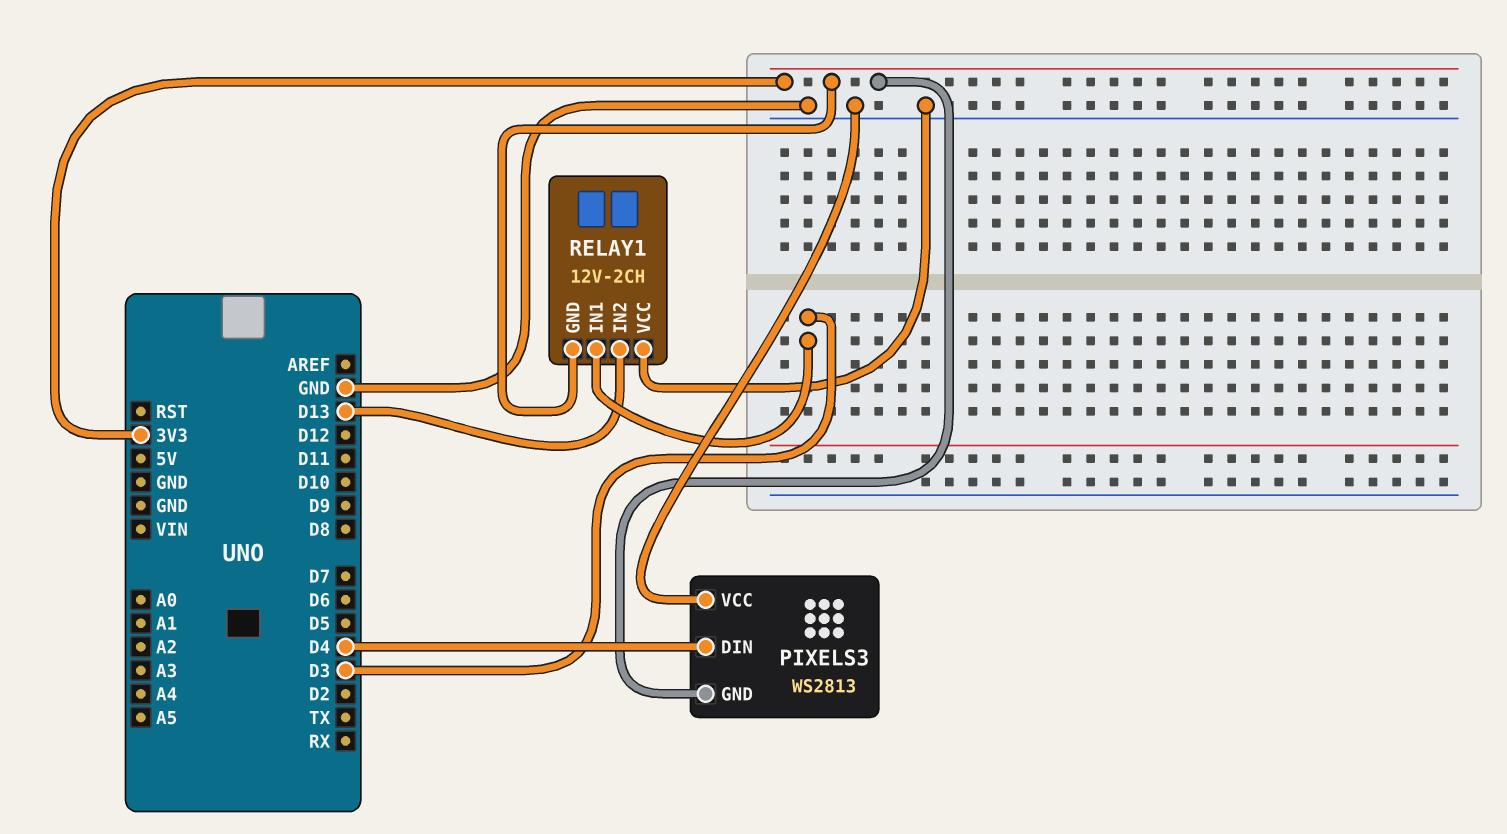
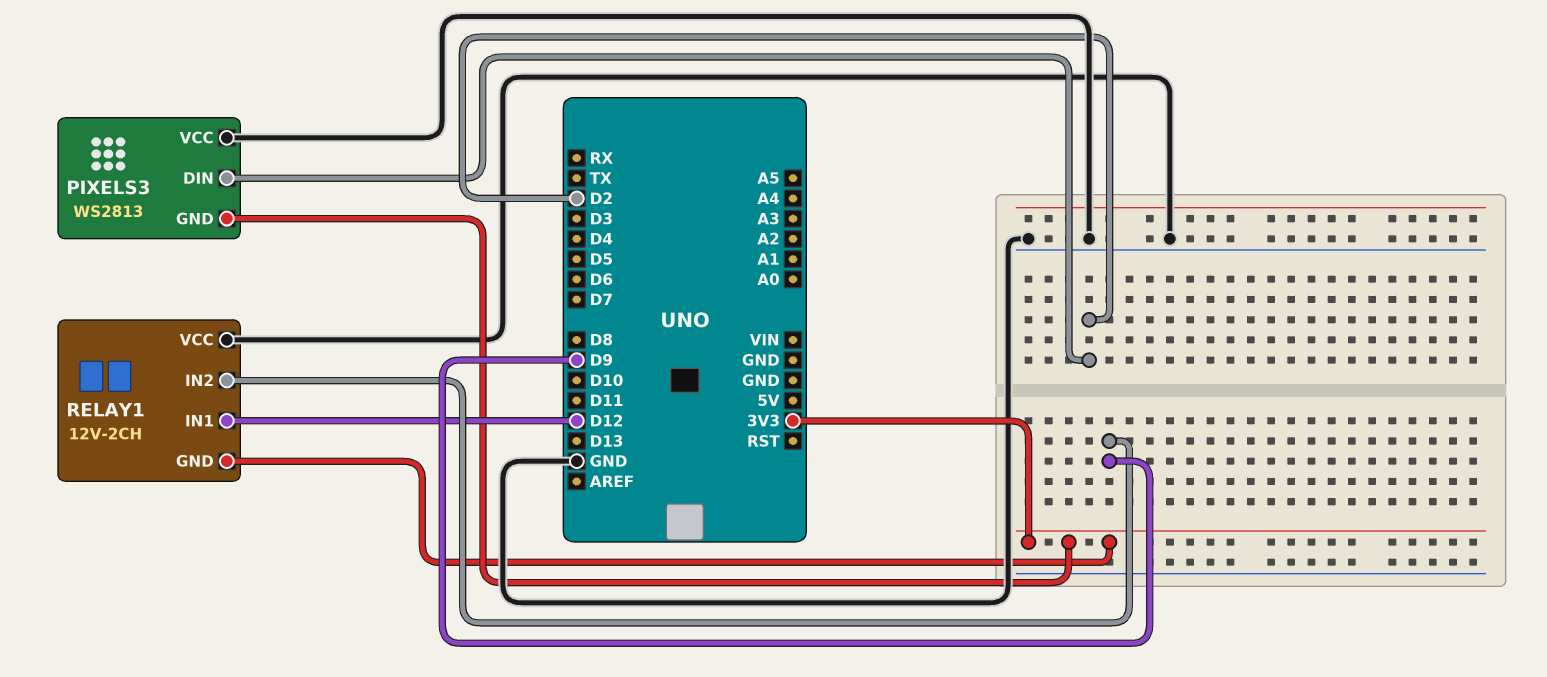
PIXELS3 pin DIN: D4 -> D2
RELAY1 pin IN1: D3 -> D12
RELAY1 pin IN2: D13 -> D9

